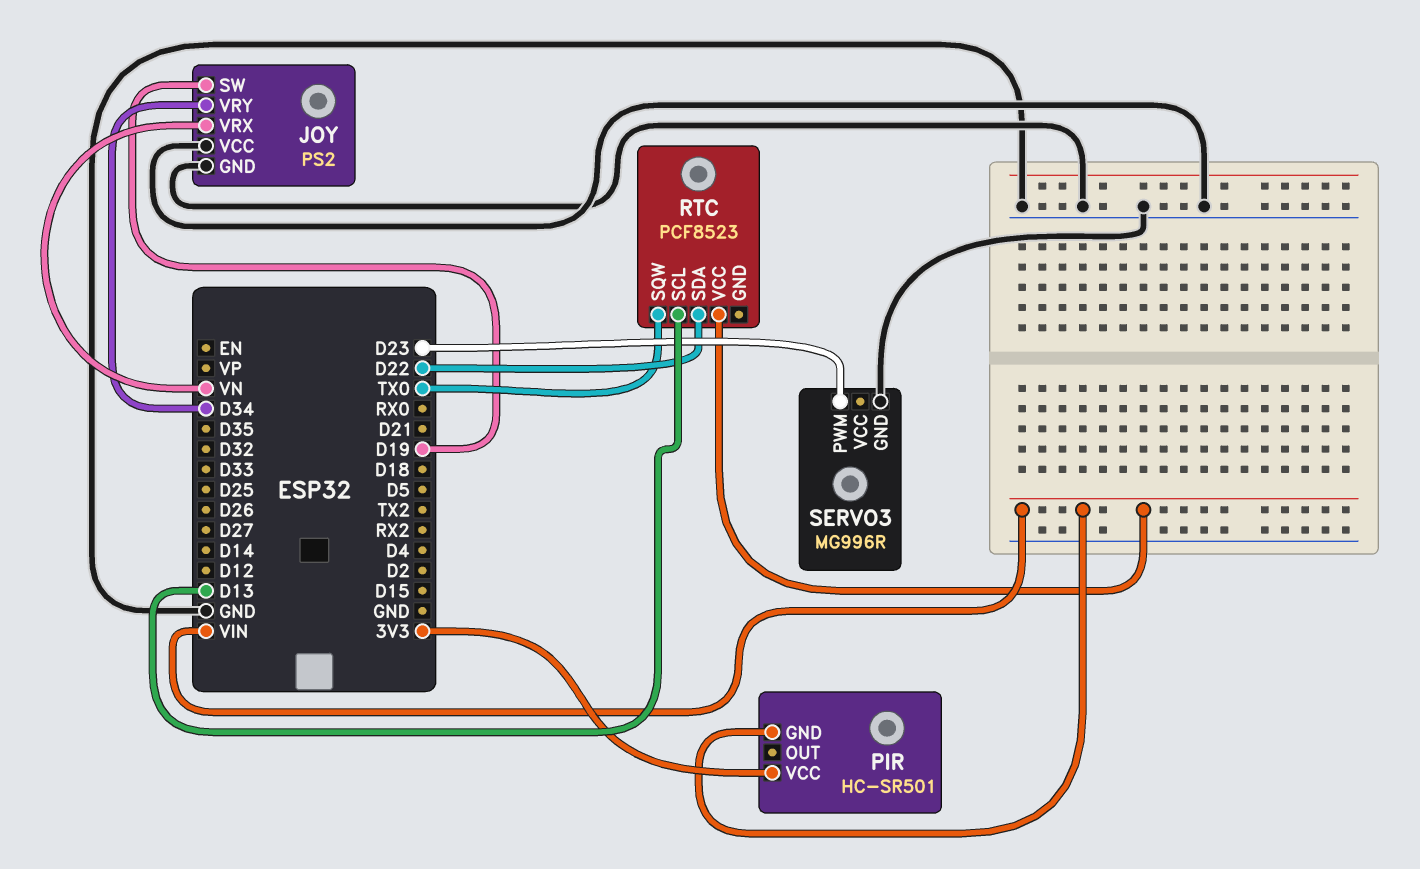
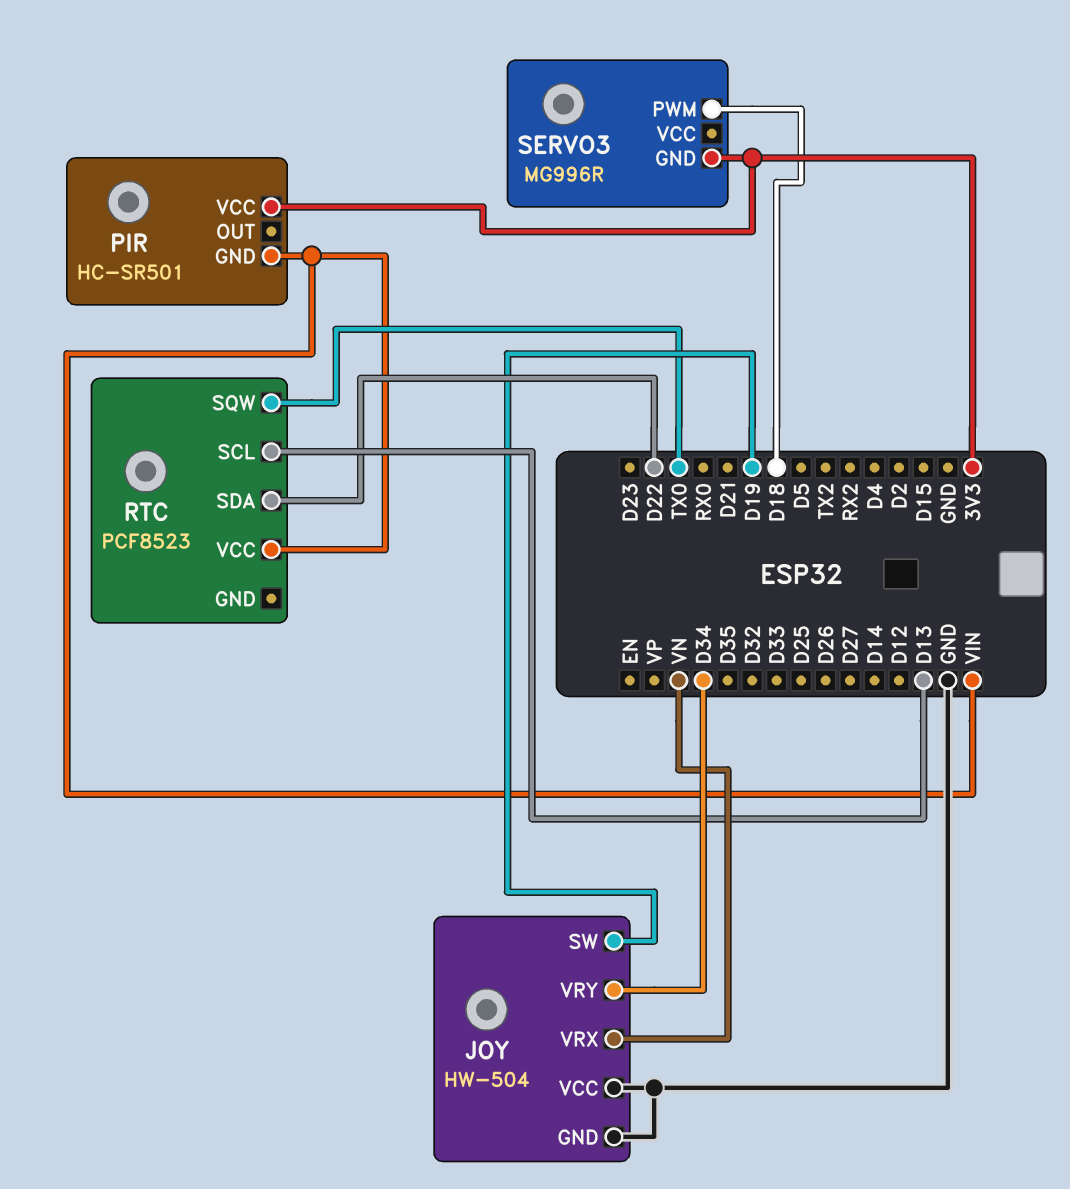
JOY: PS2 -> HW-504
SERVO3 pin GND: GND -> 3V3
SERVO3 pin PWM: D23 -> D18

